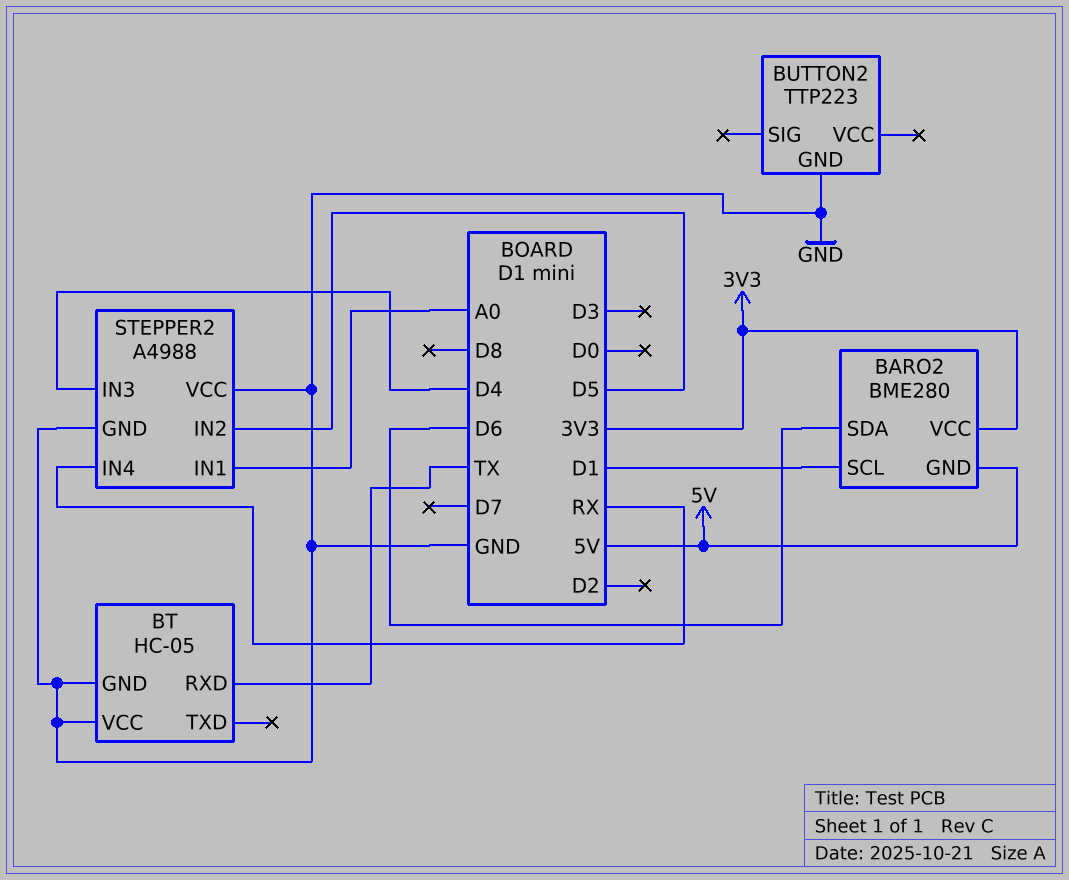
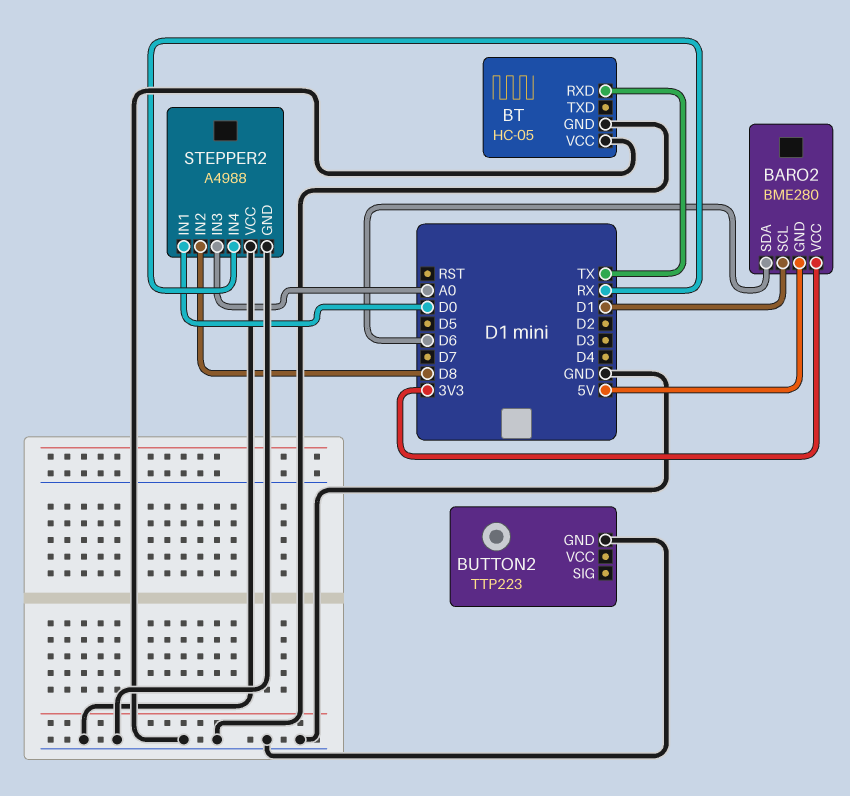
STEPPER2 pin IN1: A0 -> D0
STEPPER2 pin IN2: D5 -> D8
STEPPER2 pin IN3: D4 -> A0

